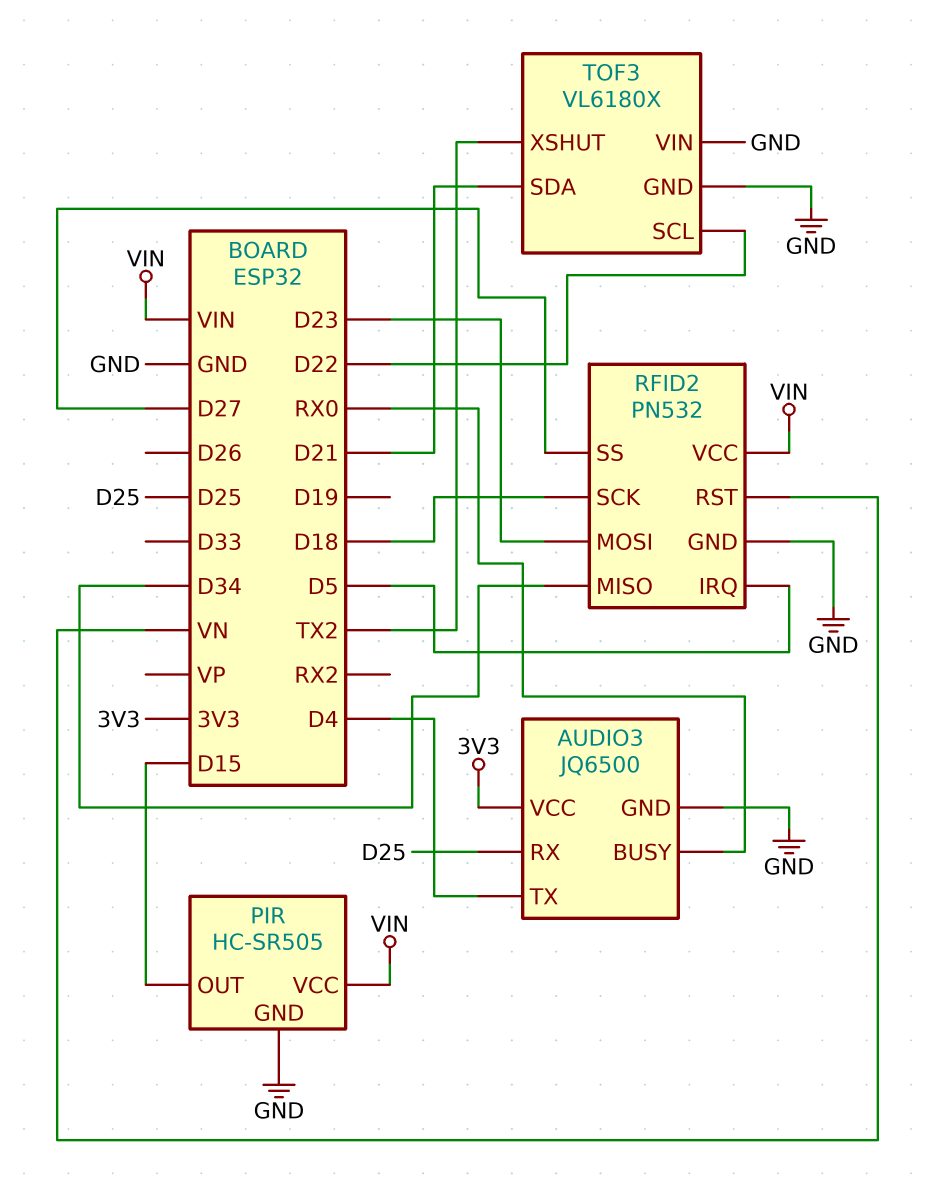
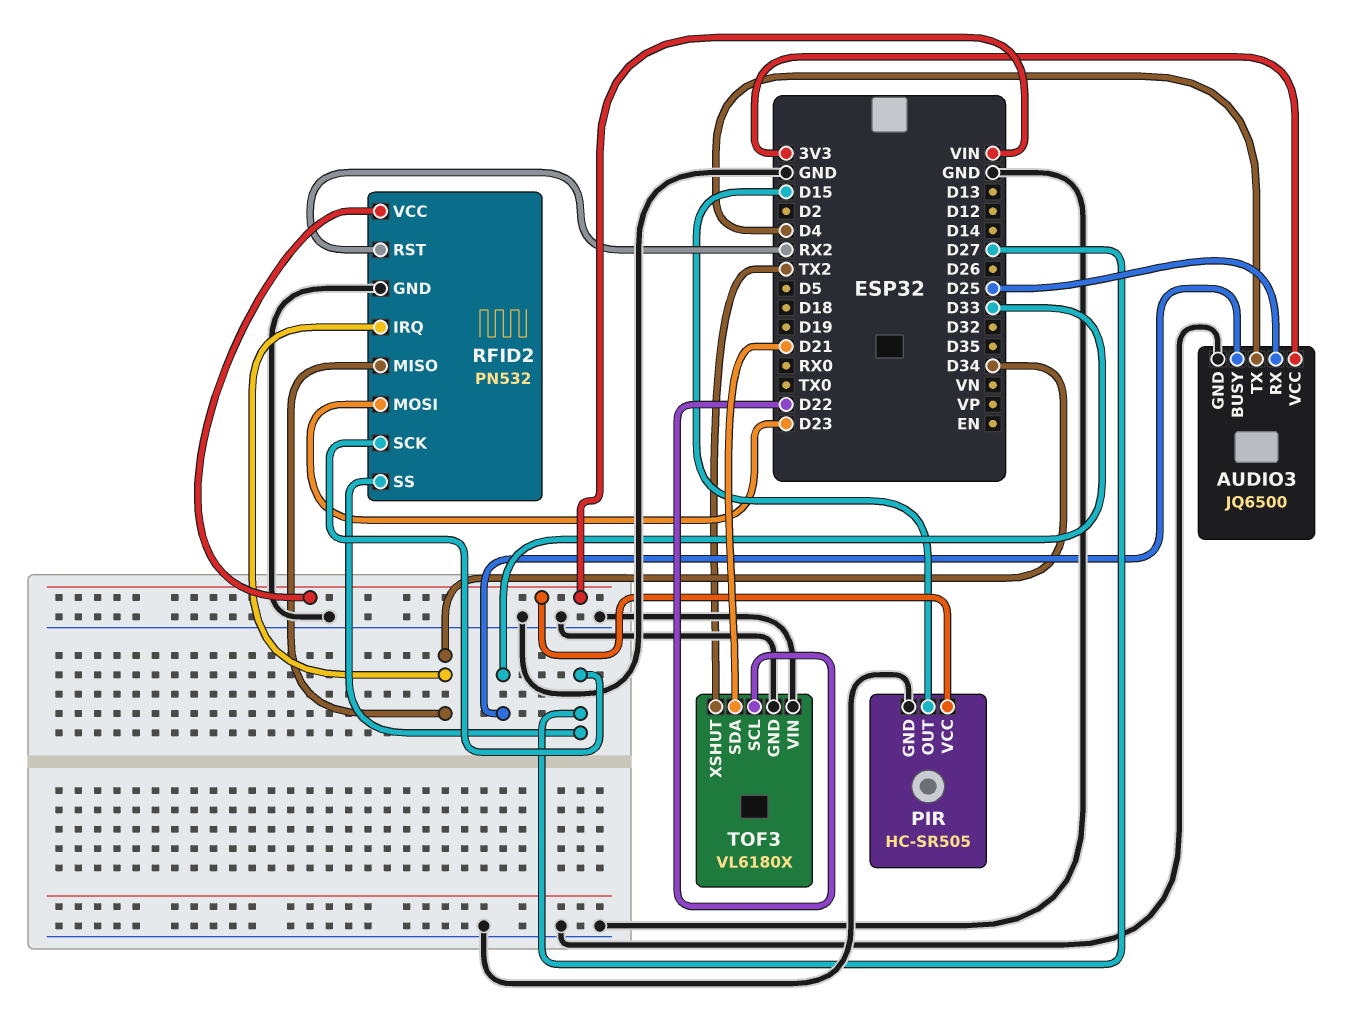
AUDIO3 pin BUSY: RX0 -> D33
RFID2 pin IRQ: D5 -> D34
RFID2 pin RST: VN -> RX2
RFID2 pin SCK: D18 -> D27

